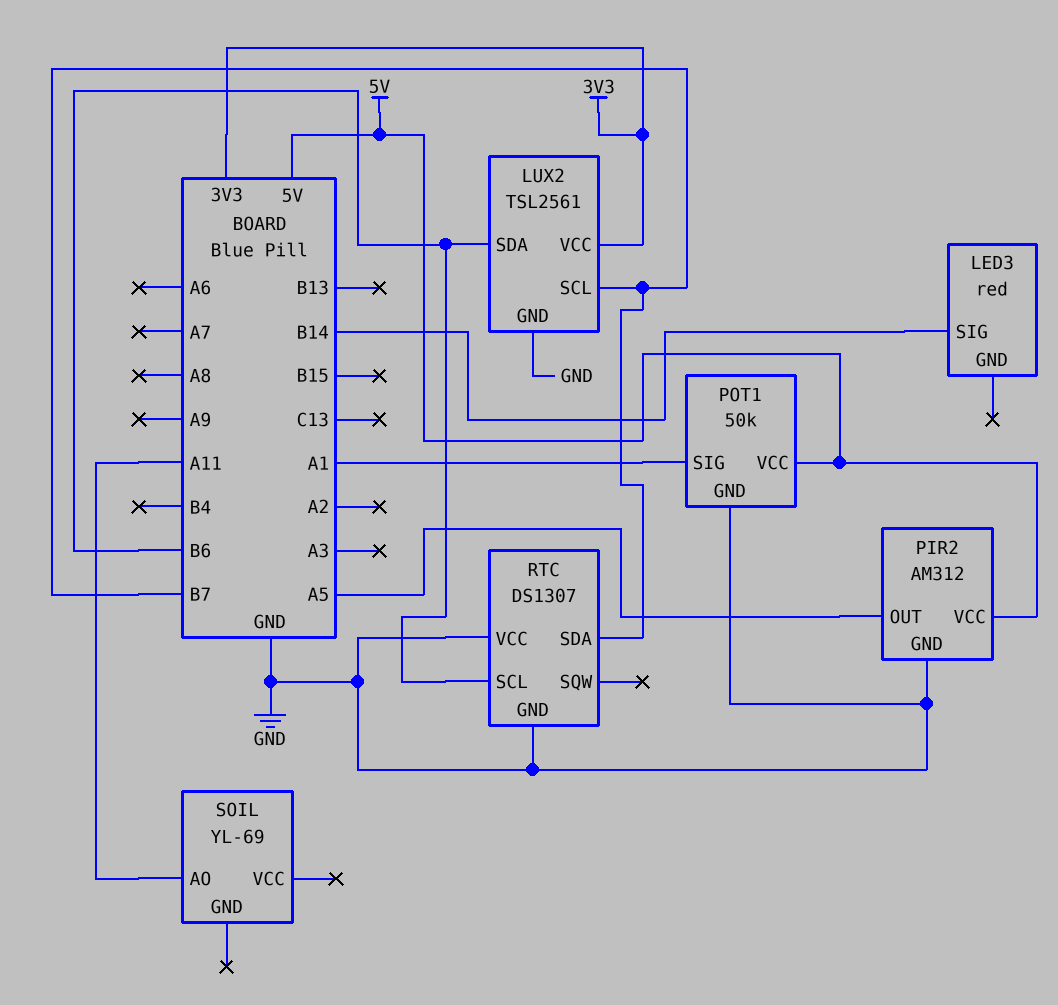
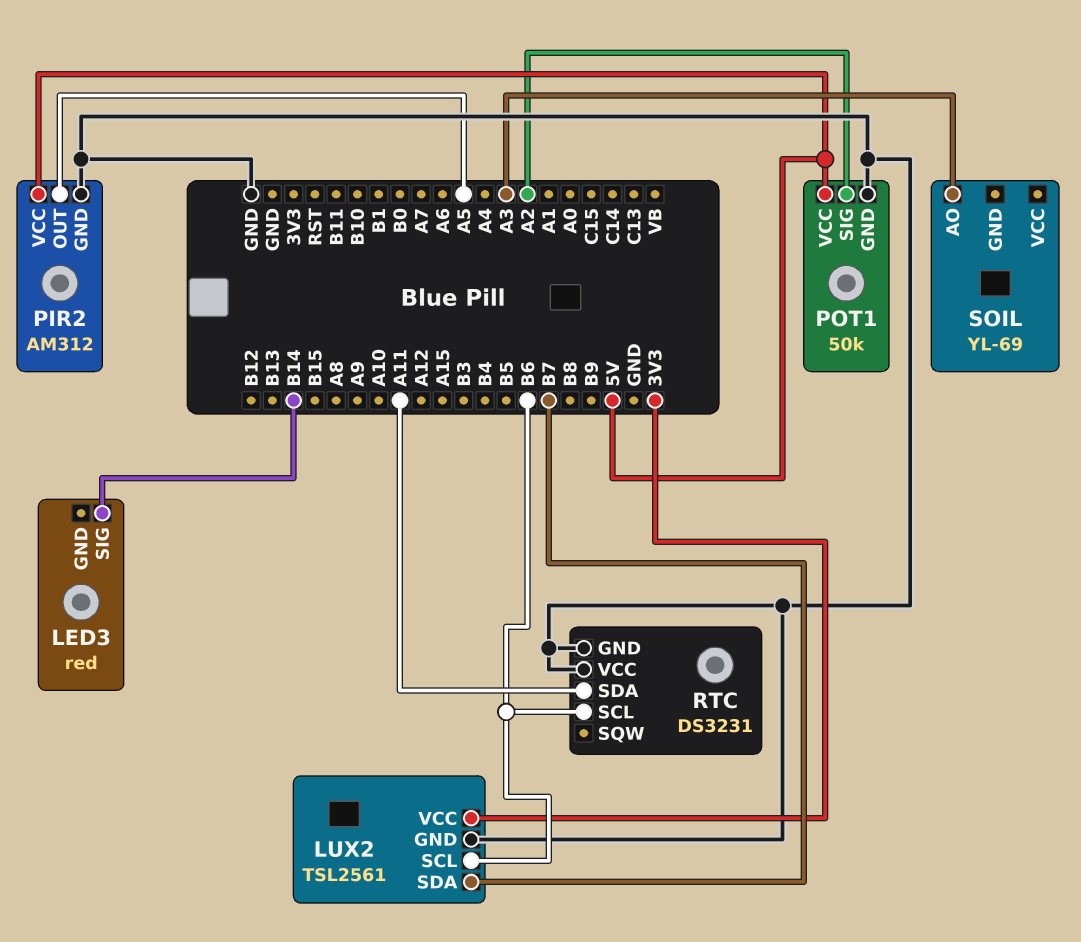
LUX2 pin SCL: B7 -> B6
LUX2 pin SDA: B6 -> B7
POT1 pin SIG: A1 -> A2
RTC: DS1307 -> DS3231
RTC pin SDA: B7 -> A11
SOIL pin AO: A11 -> A3

